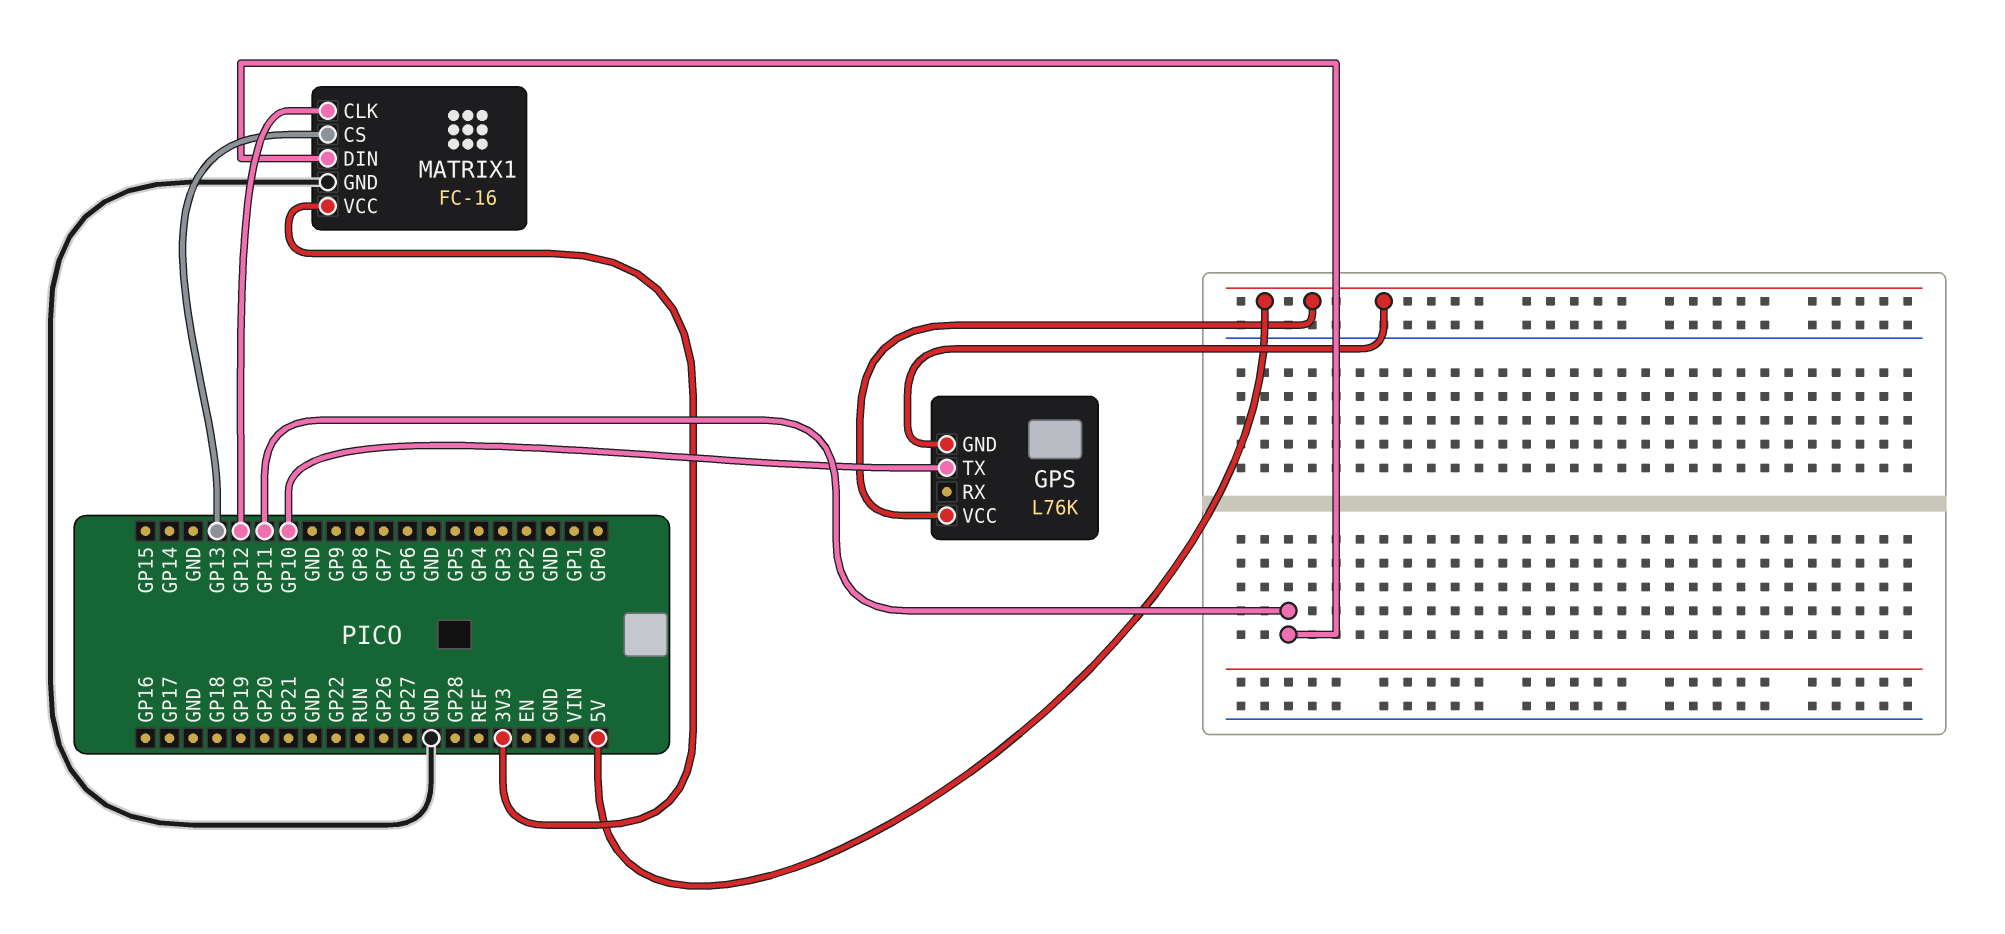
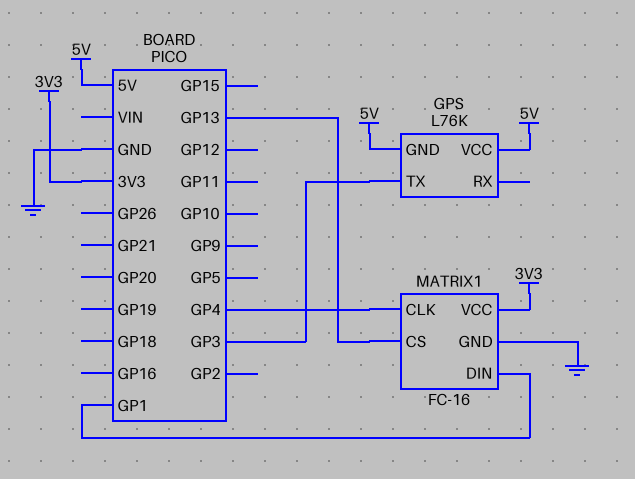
GPS pin TX: GP10 -> GP3
MATRIX1 pin CLK: GP12 -> GP4
MATRIX1 pin DIN: GP11 -> GP1

